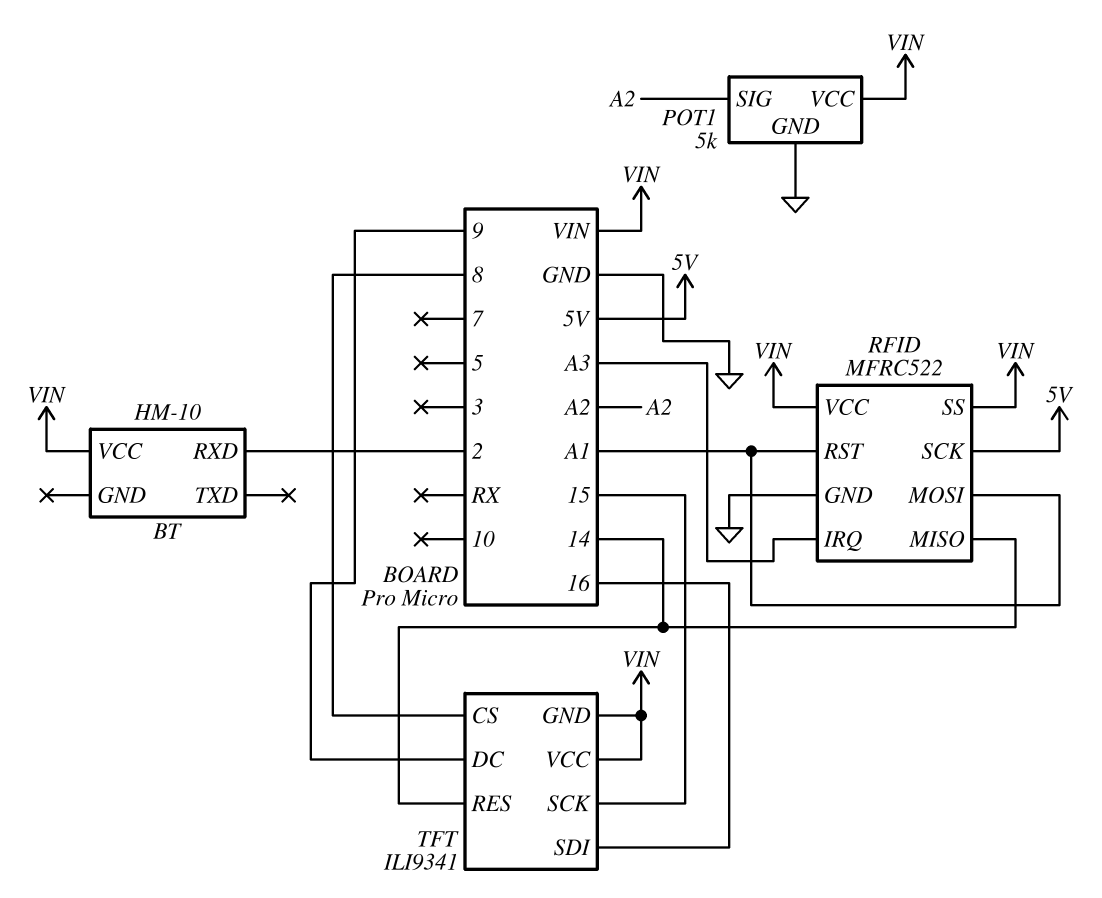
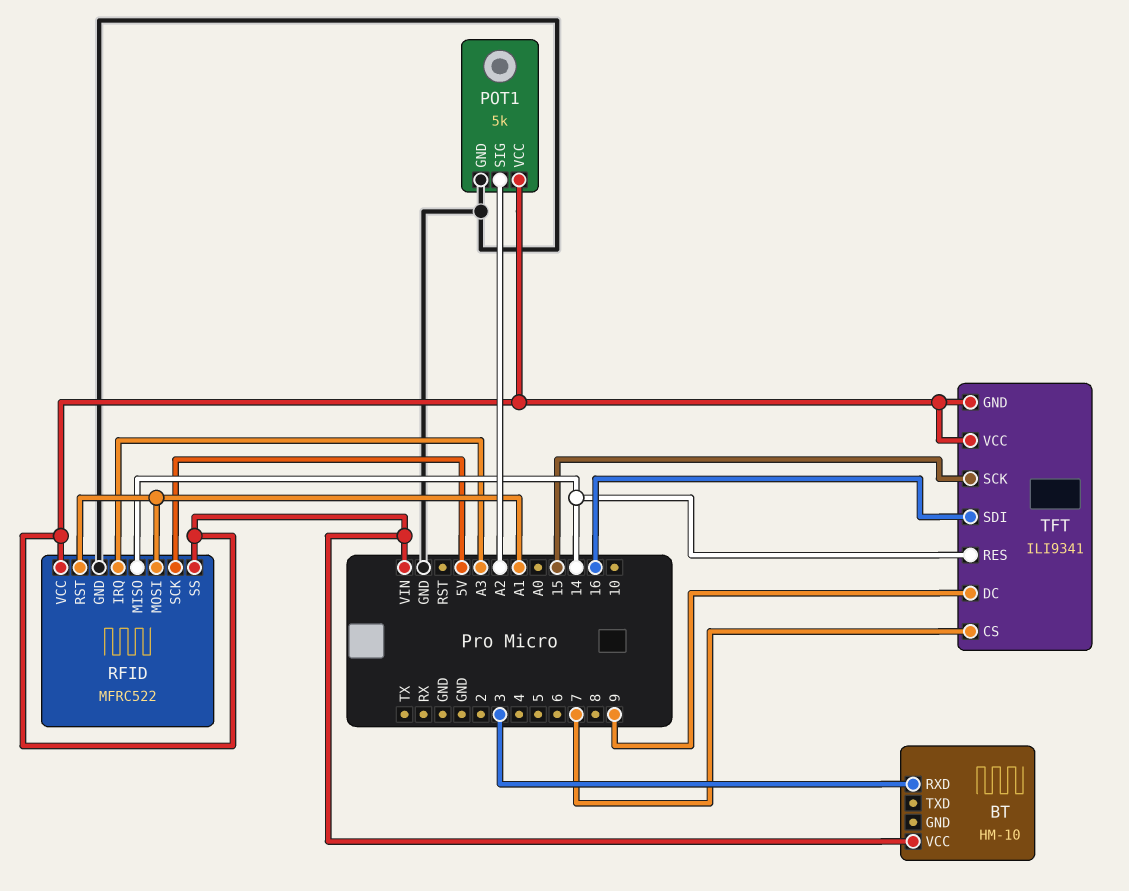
BT pin RXD: 2 -> 3
TFT pin CS: 8 -> 7

